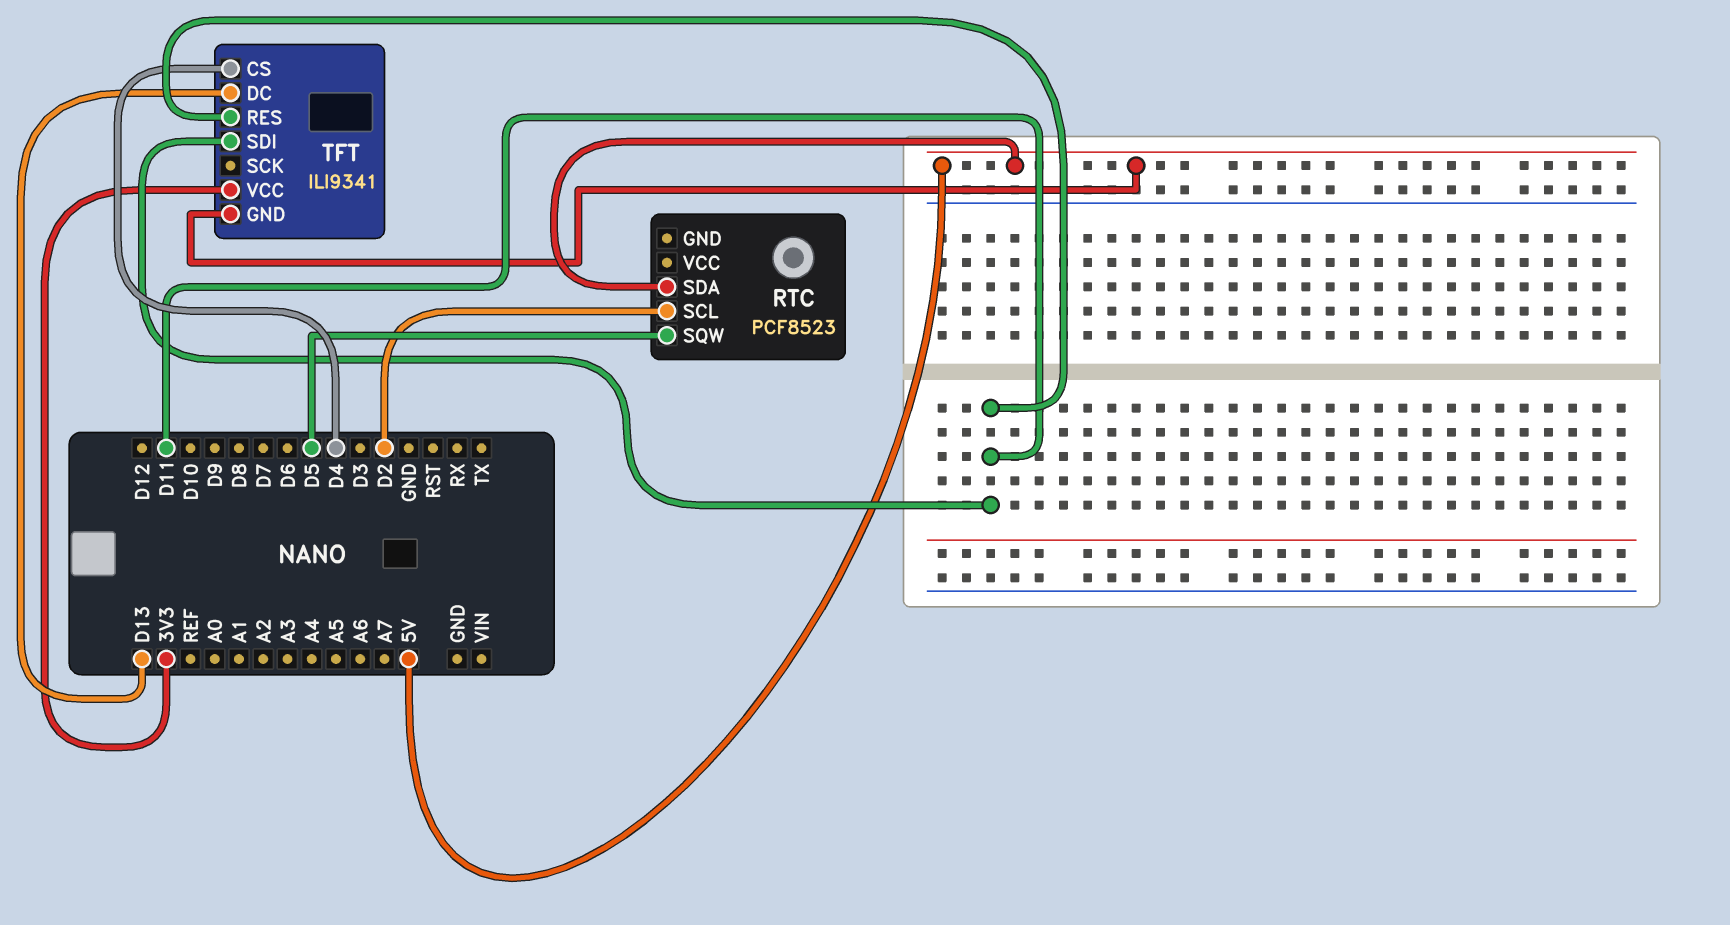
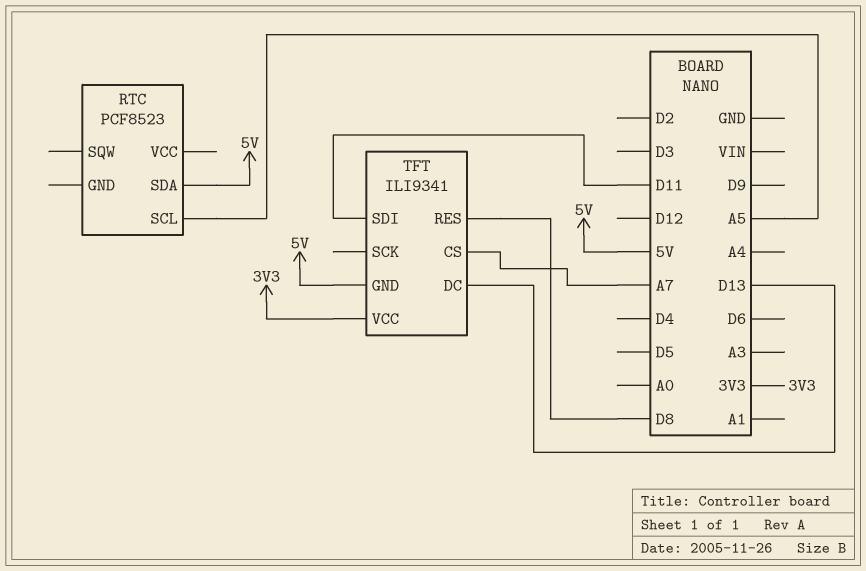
RTC pin SCL: D2 -> A5
RTC pin SQW: D5 -> none
TFT pin CS: D4 -> A7
TFT pin RES: D11 -> D8

